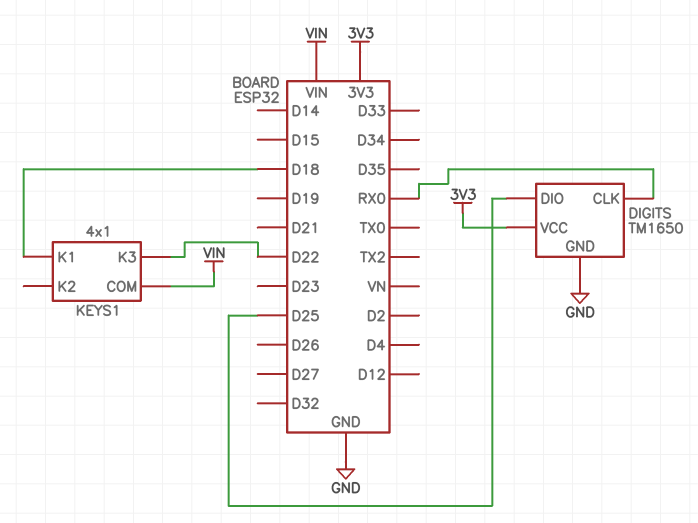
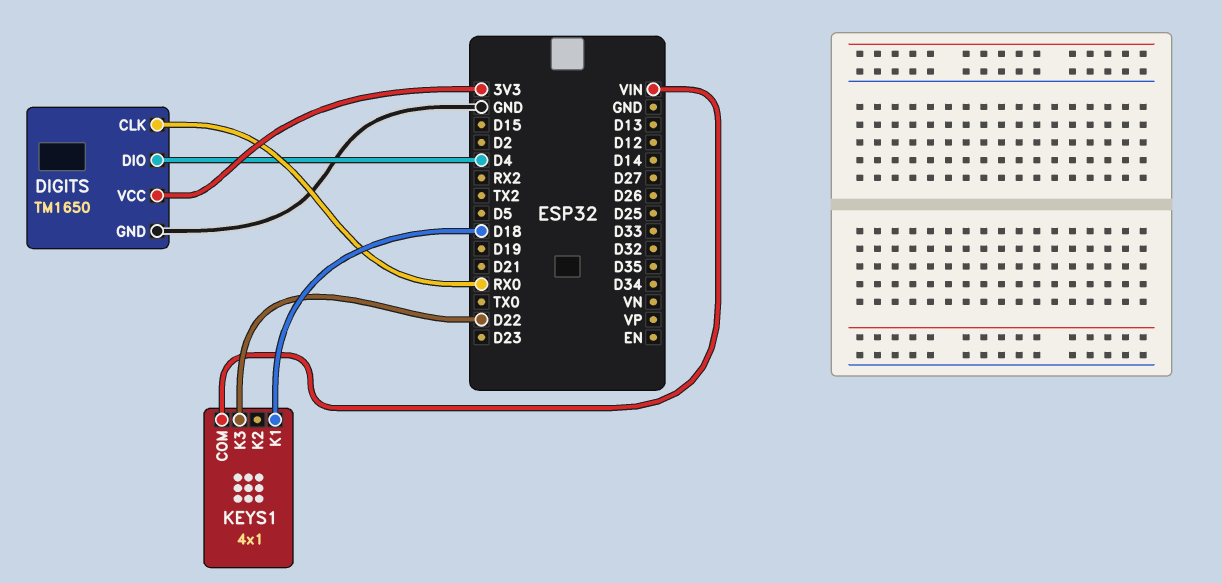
DIGITS pin DIO: D25 -> D4

